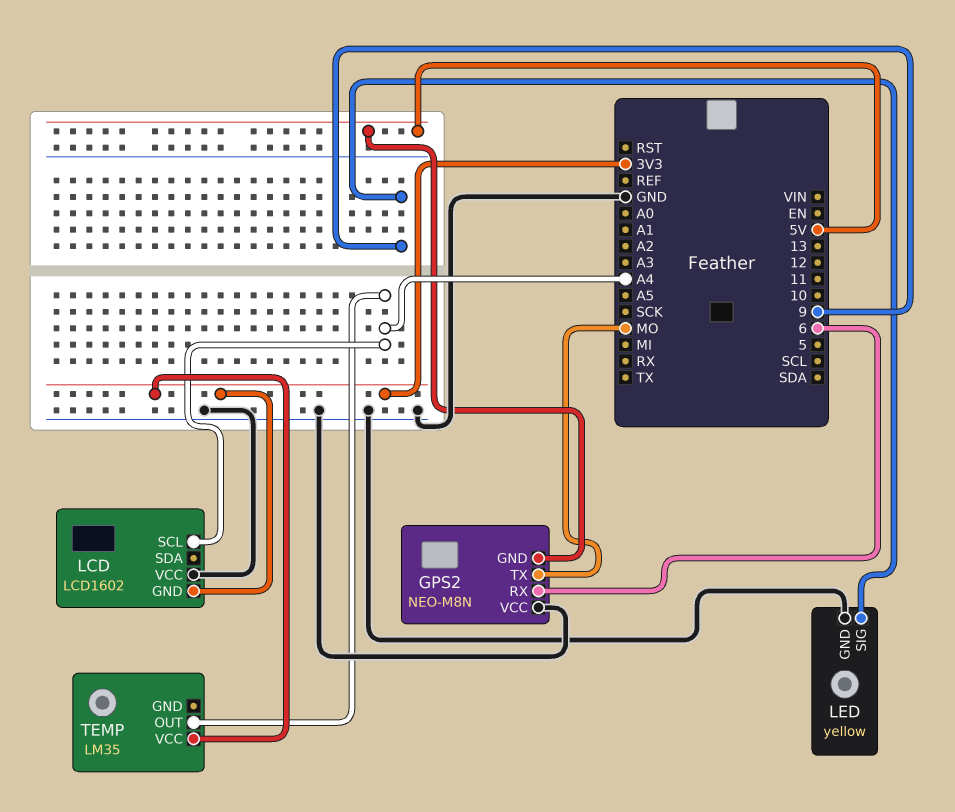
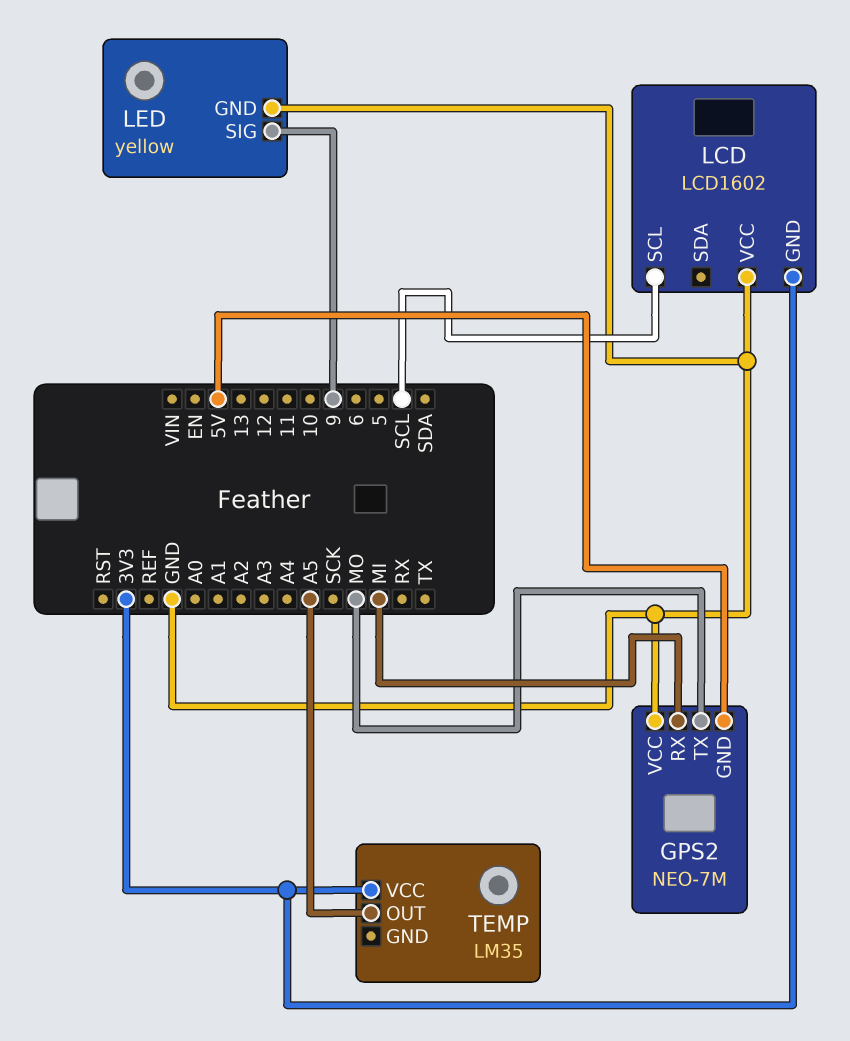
GPS2: NEO-M8N -> NEO-7M
GPS2 pin RX: 6 -> MI
LCD pin SCL: A4 -> SCL
TEMP pin OUT: A4 -> A5

